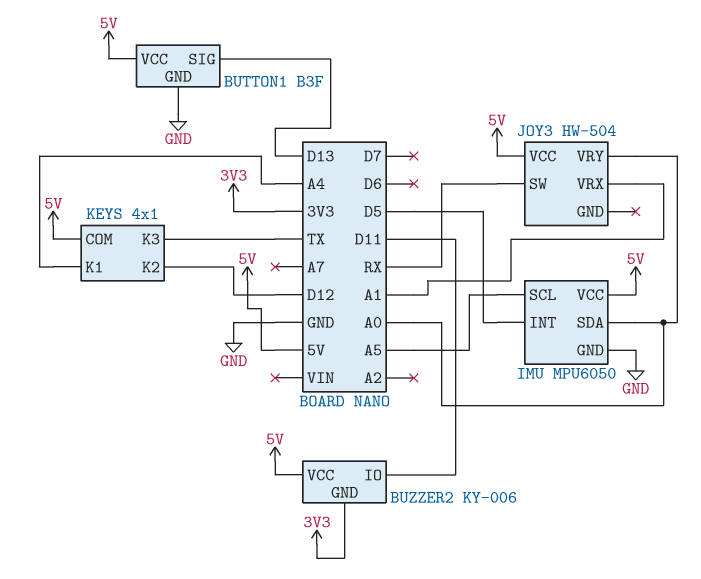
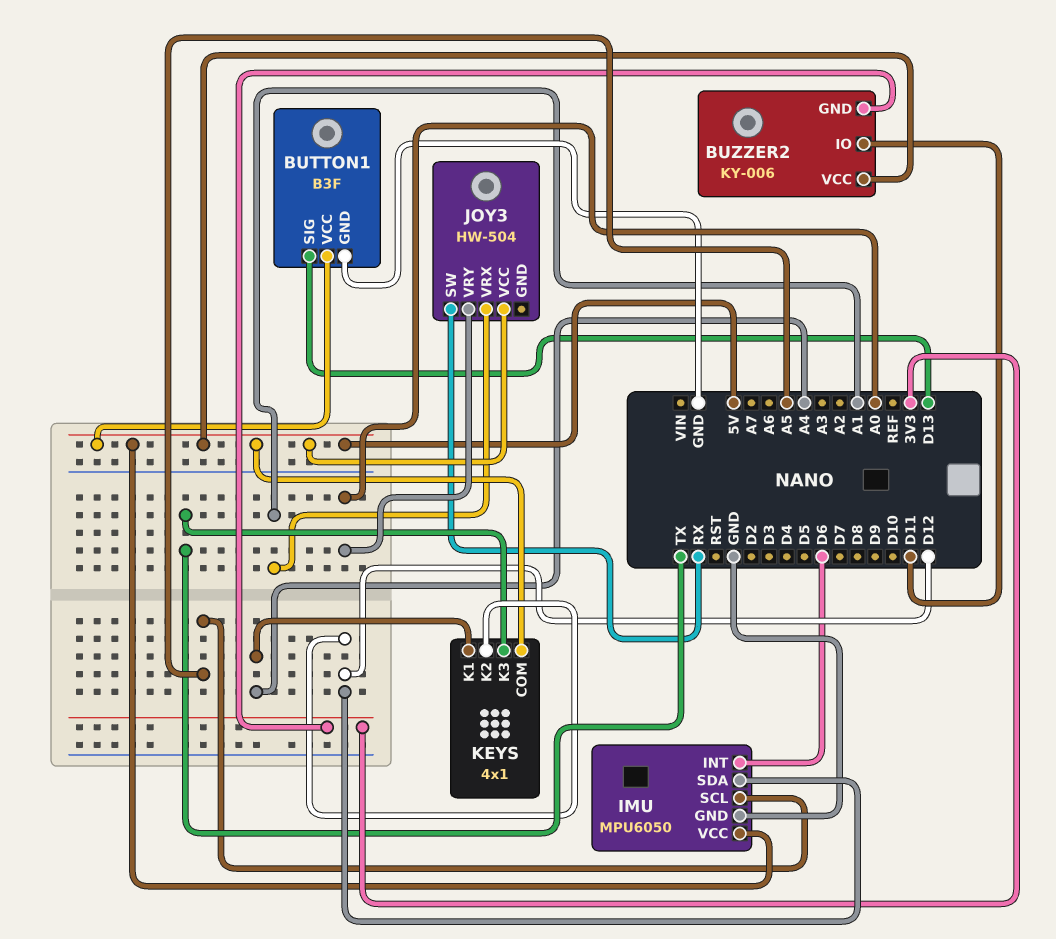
IMU pin INT: D5 -> D6
IMU pin SDA: A0 -> D12

